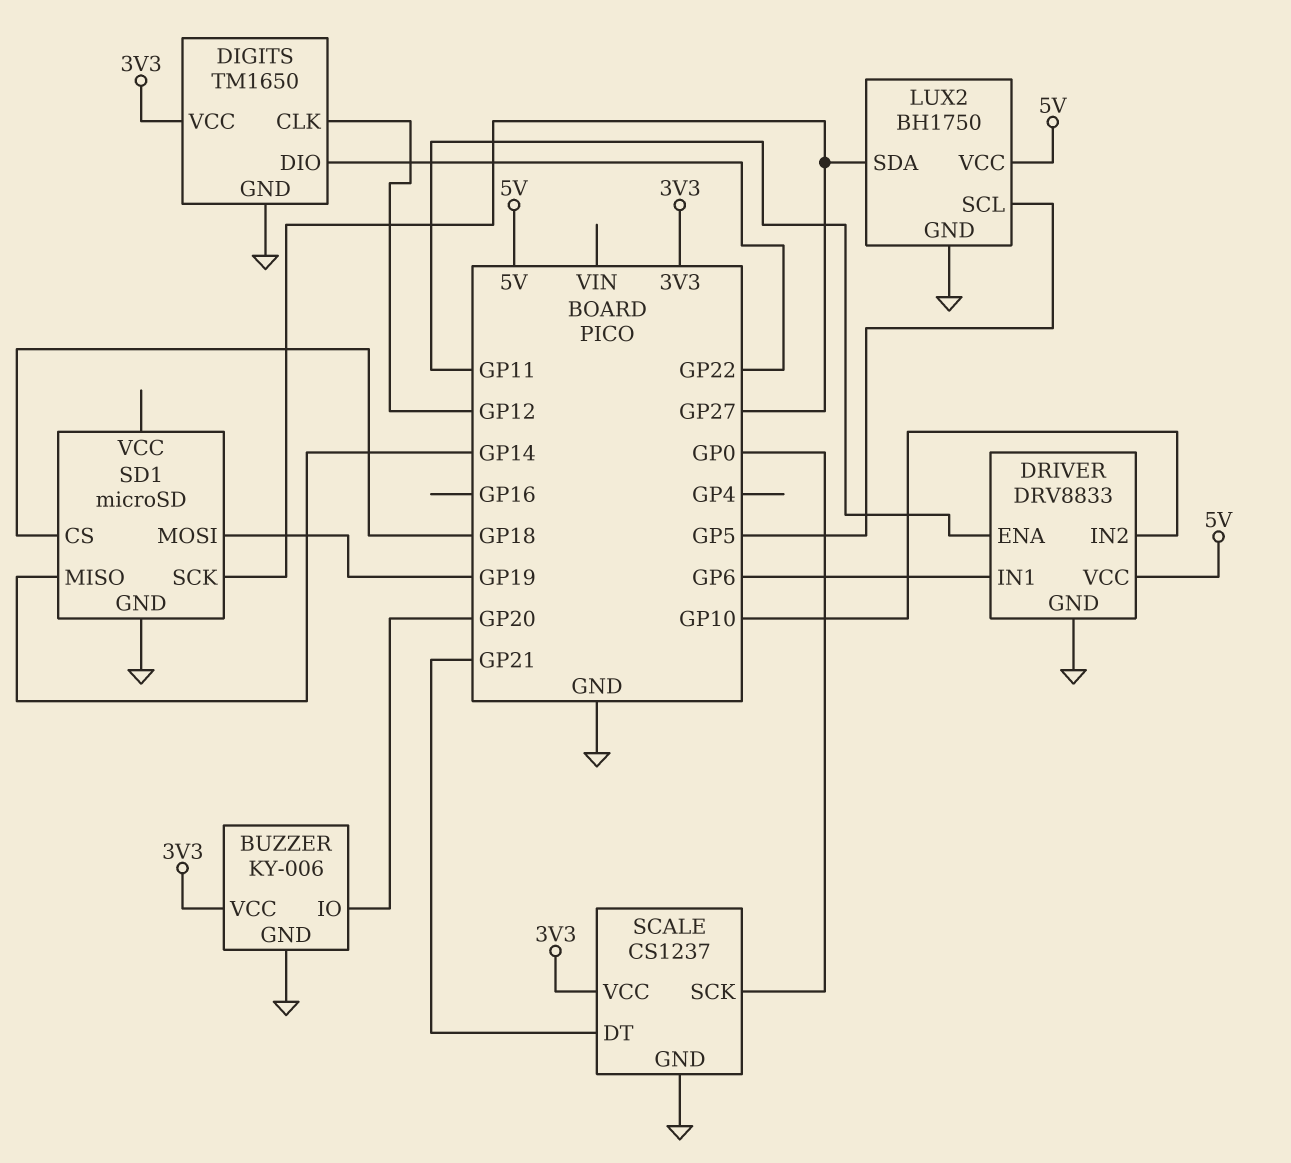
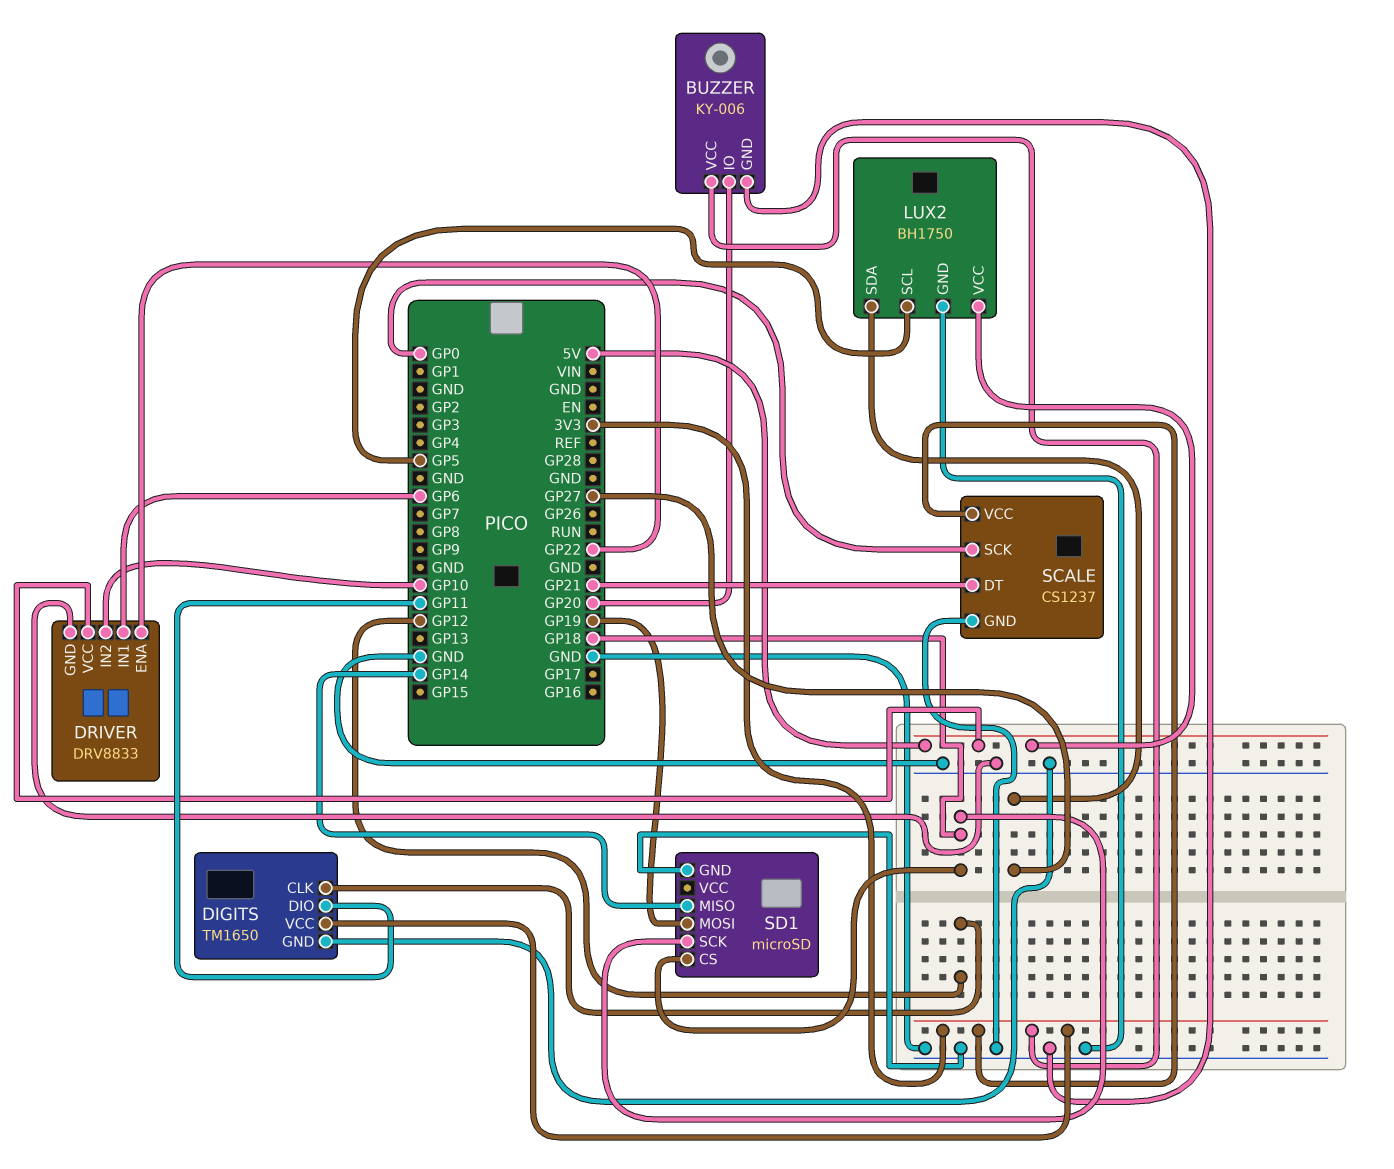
DIGITS pin DIO: GP22 -> GP11
DRIVER pin ENA: GP11 -> GP22
SD1 pin SCK: GP27 -> GP18

